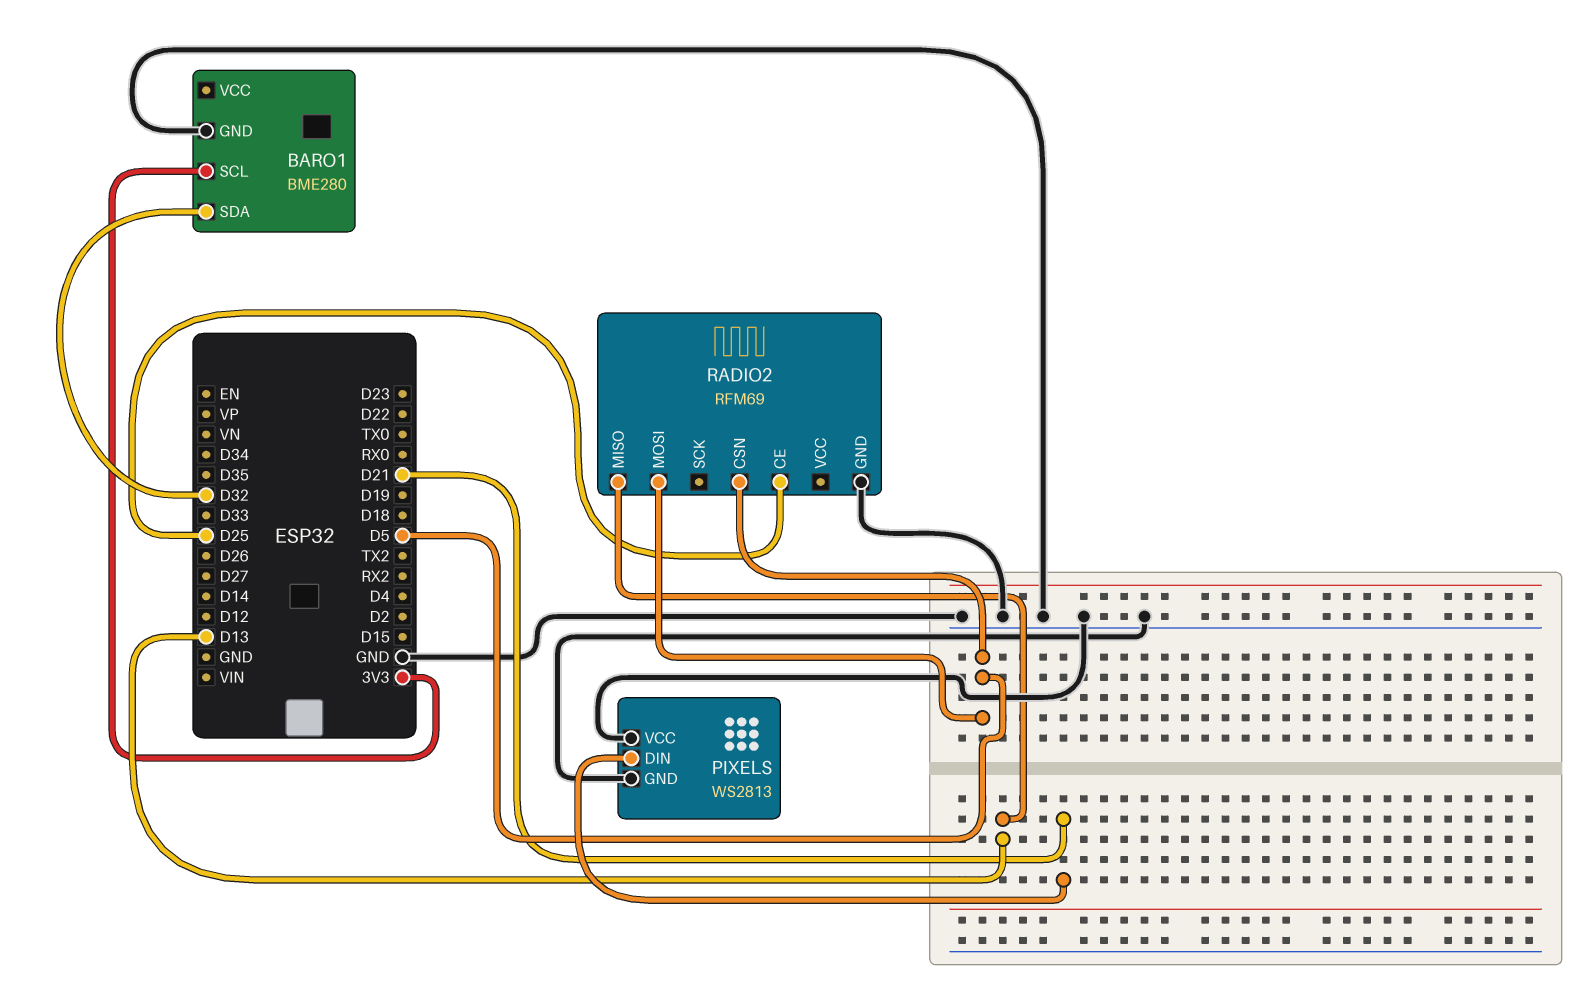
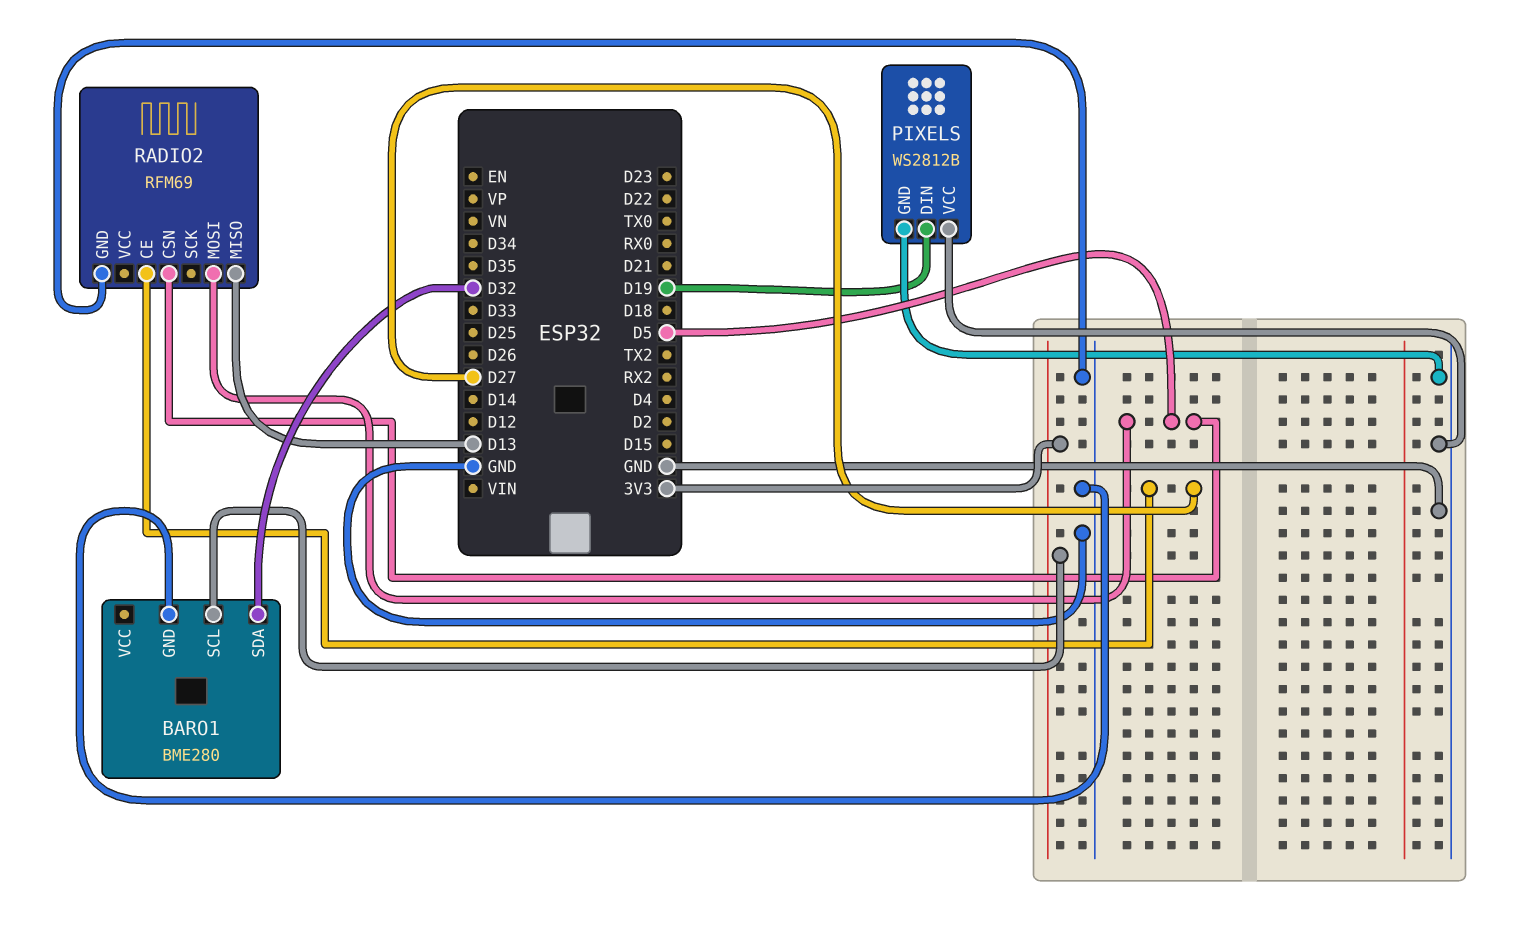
PIXELS: WS2813 -> WS2812B
PIXELS pin DIN: D21 -> D19
RADIO2 pin CE: D25 -> D27

